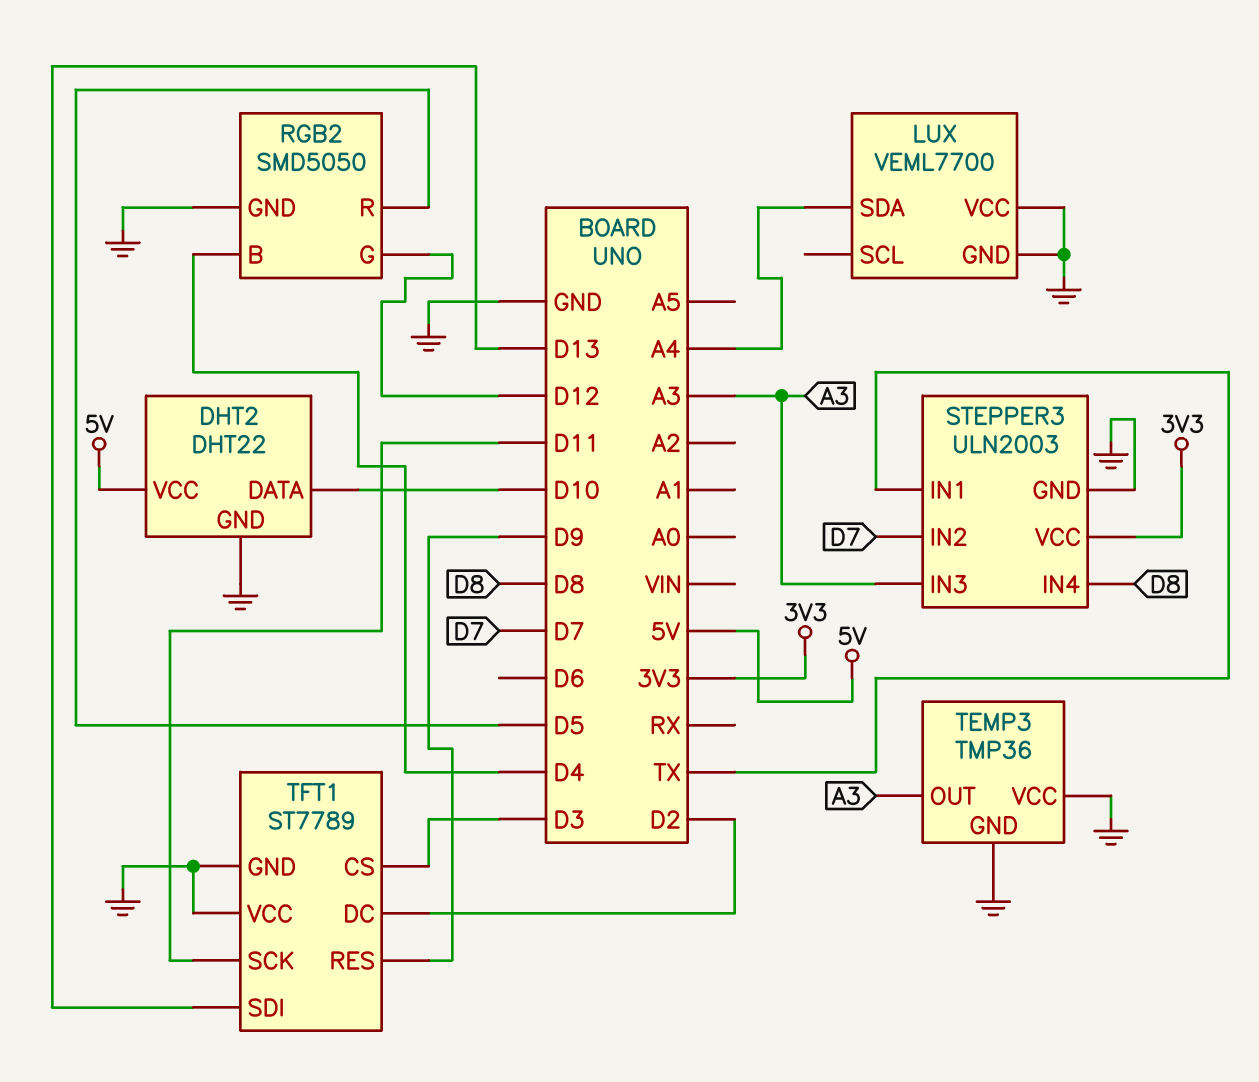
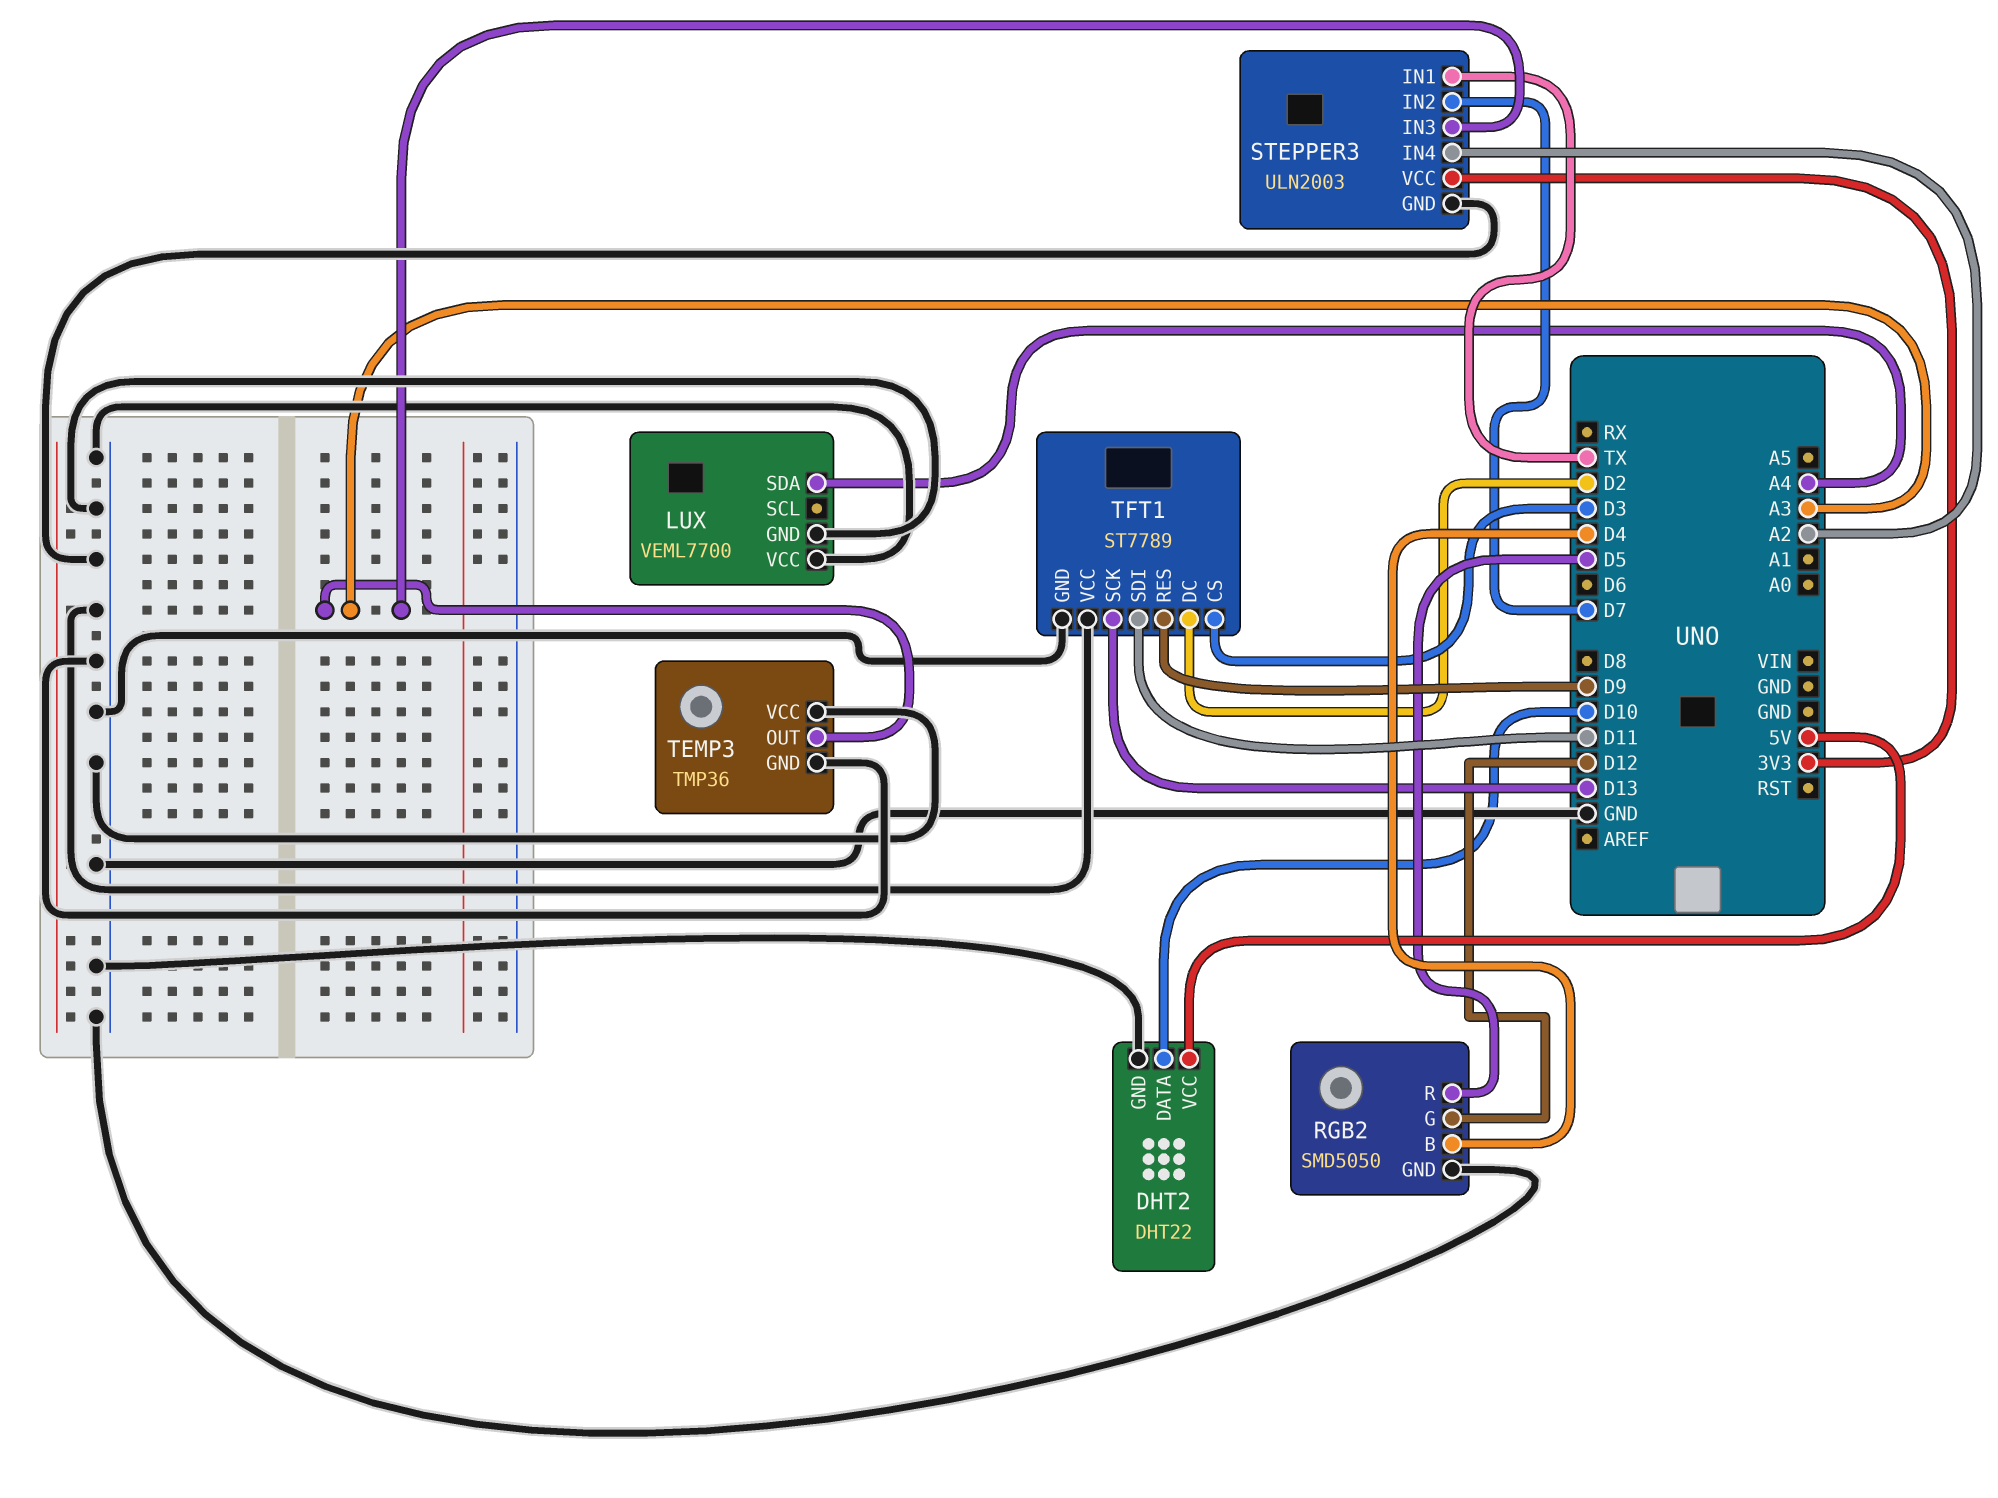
STEPPER3 pin IN4: D8 -> A2
TFT1 pin SCK: D11 -> D13
TFT1 pin SDI: D13 -> D11

